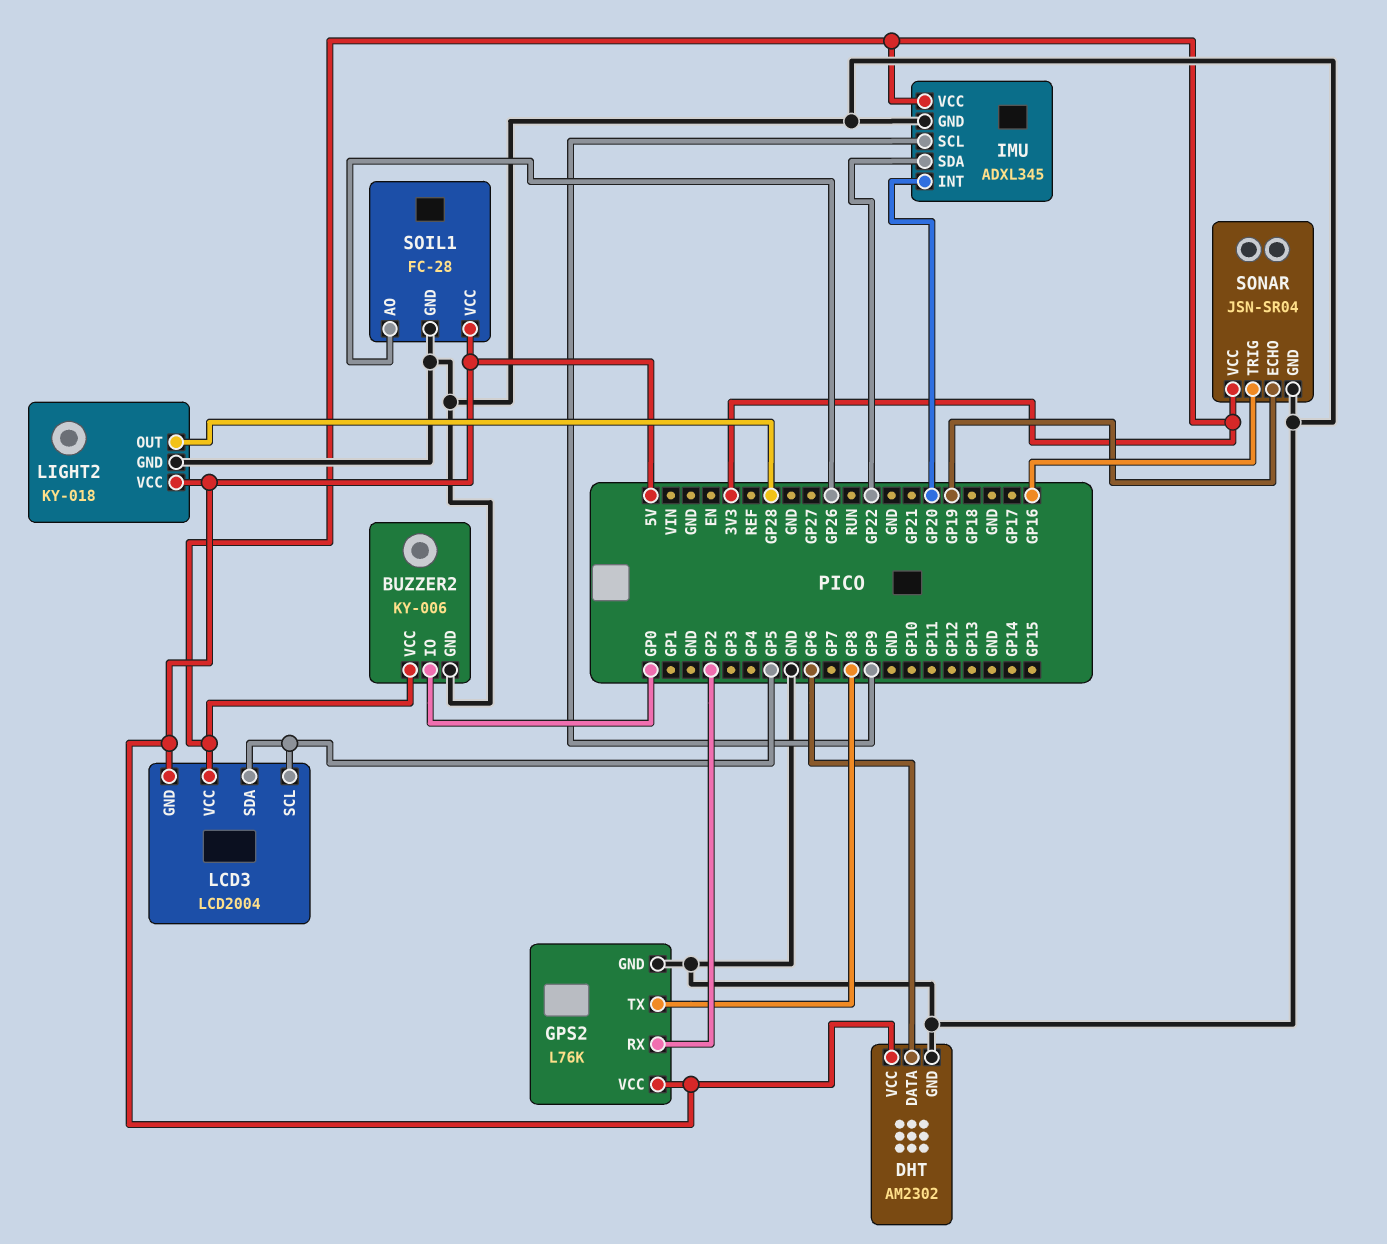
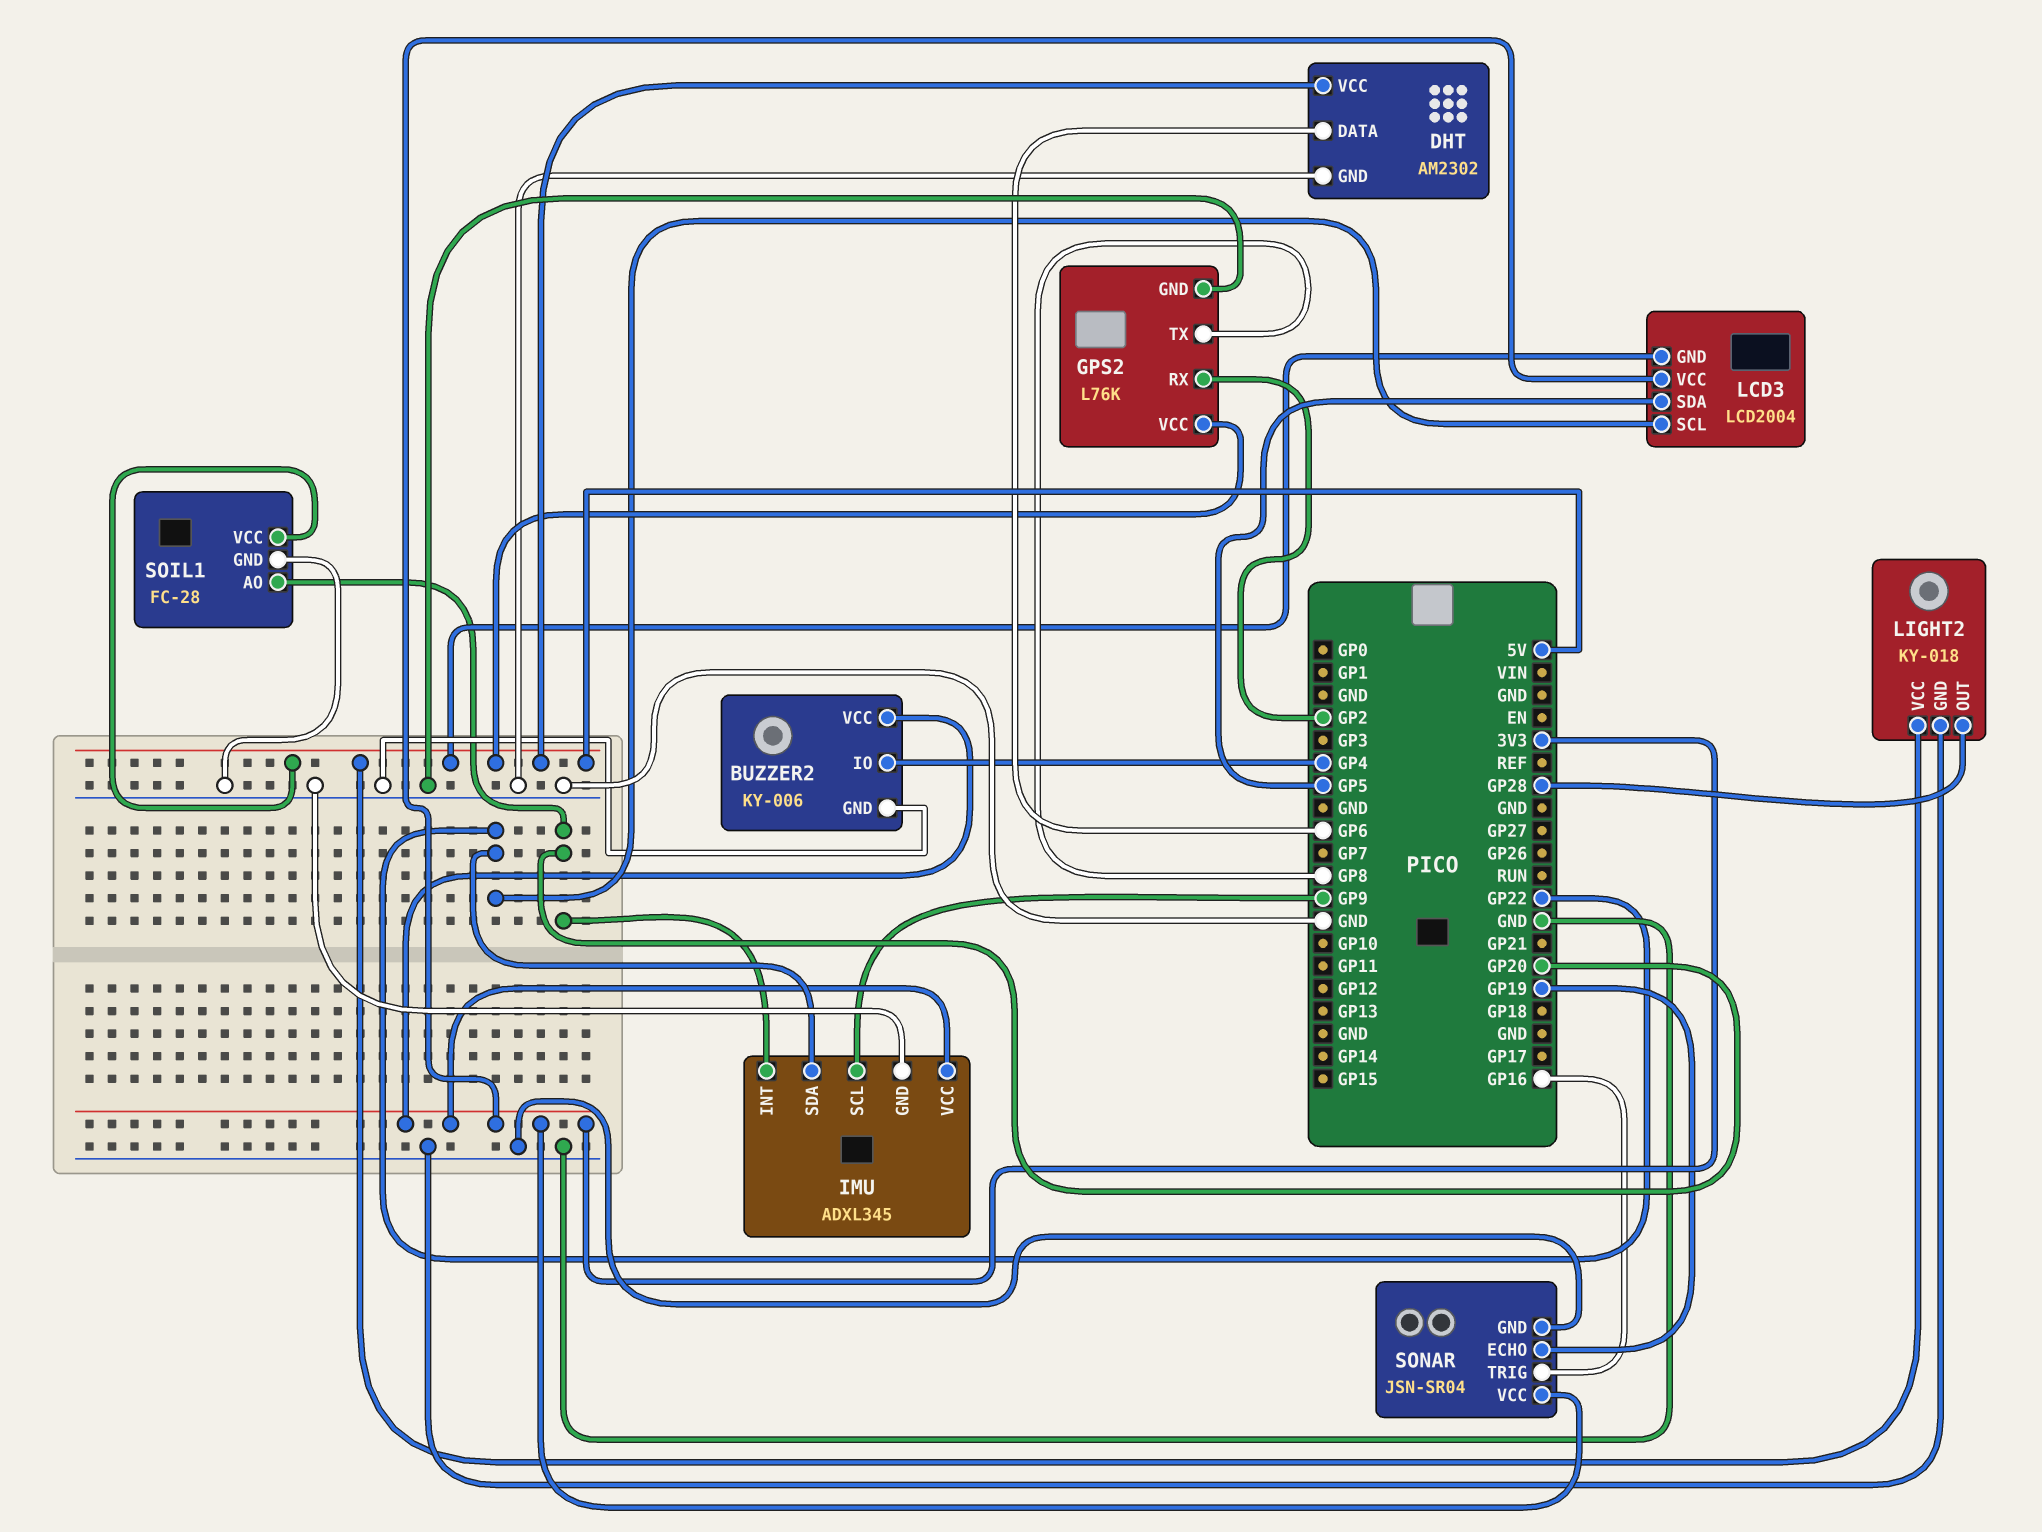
BUZZER2 pin IO: GP0 -> GP4
LCD3 pin SCL: GP5 -> GP22
SOIL1 pin AO: GP26 -> GP20

